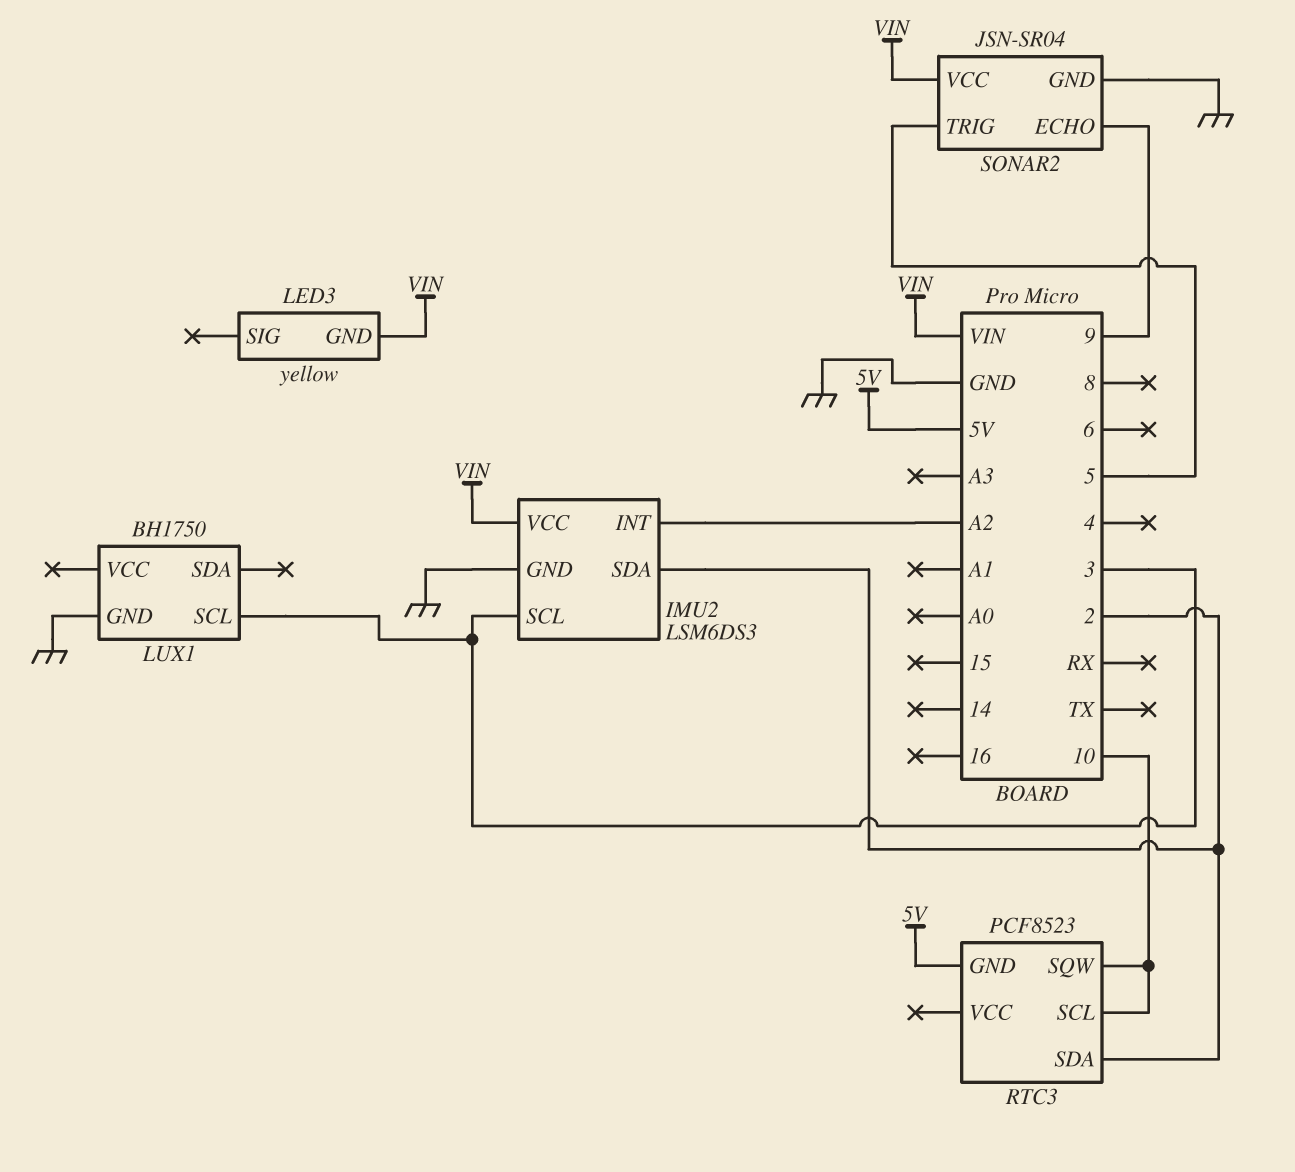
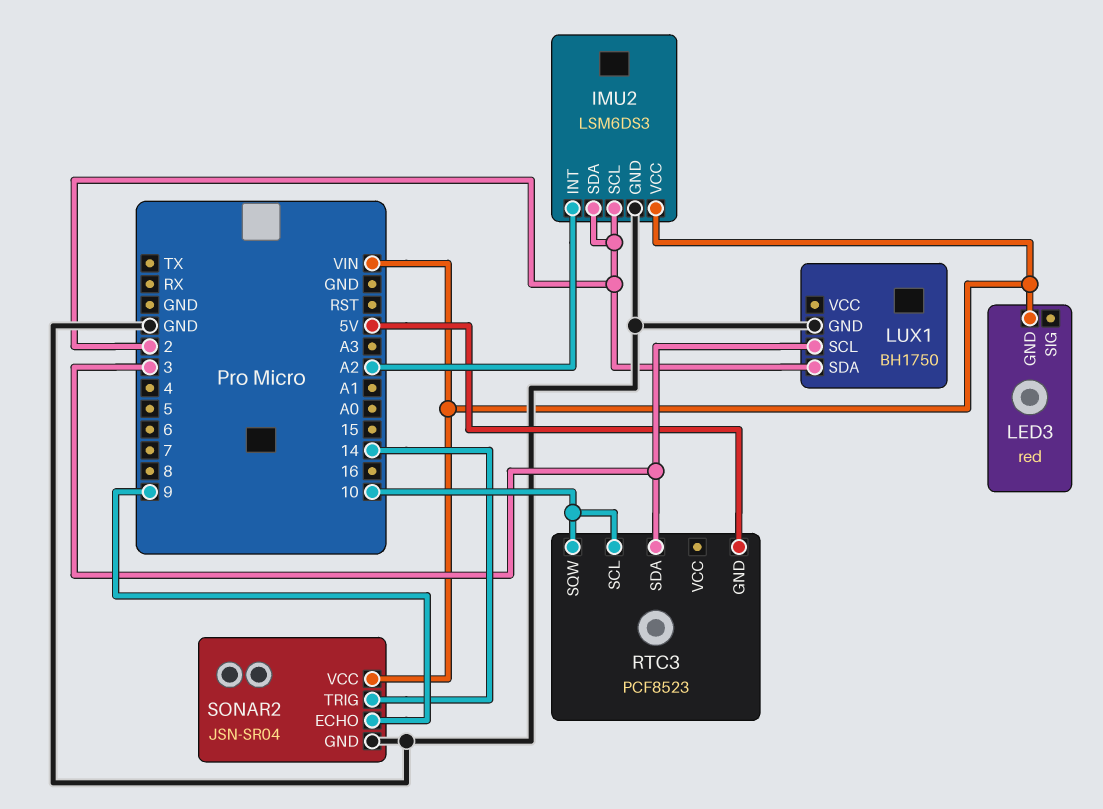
IMU2 pin SCL: 3 -> 2
LED3: yellow -> red
LUX1 pin SDA: none -> 2
RTC3 pin SDA: 2 -> 3
SONAR2 pin TRIG: 5 -> 14

